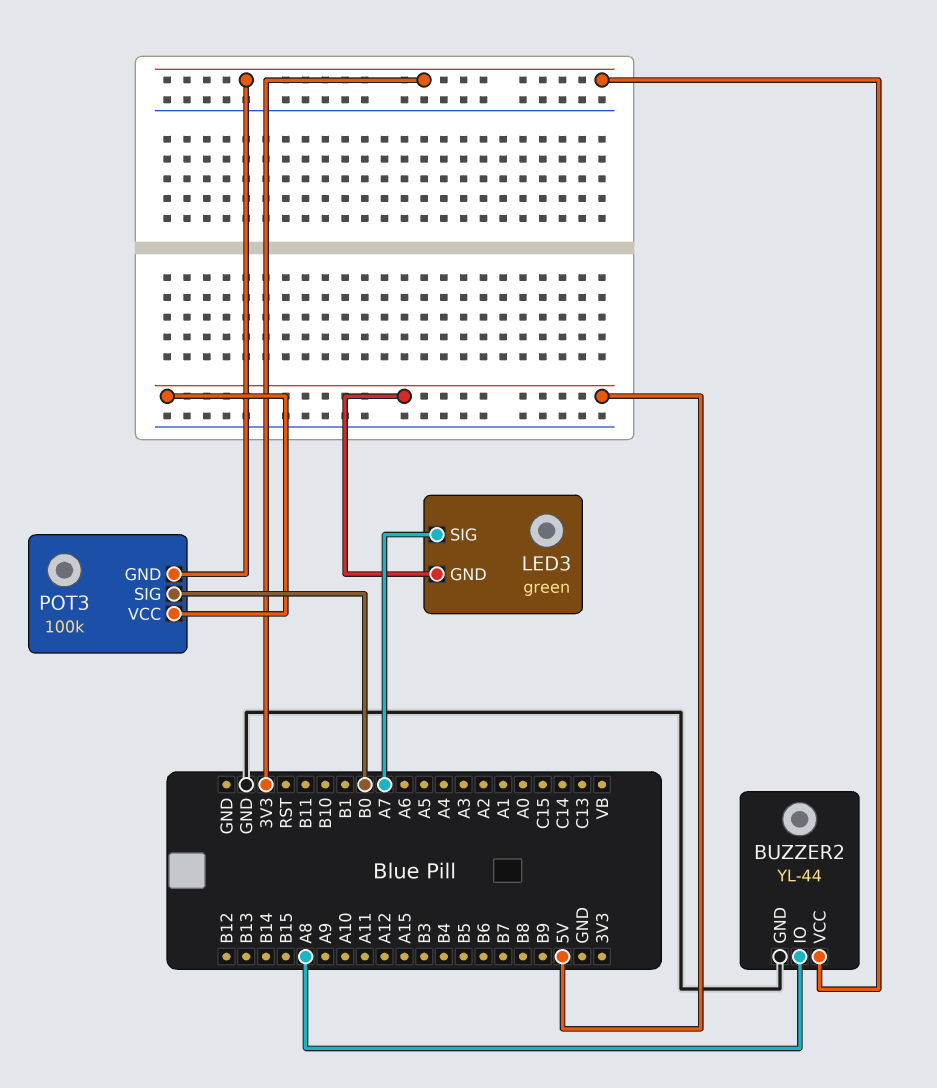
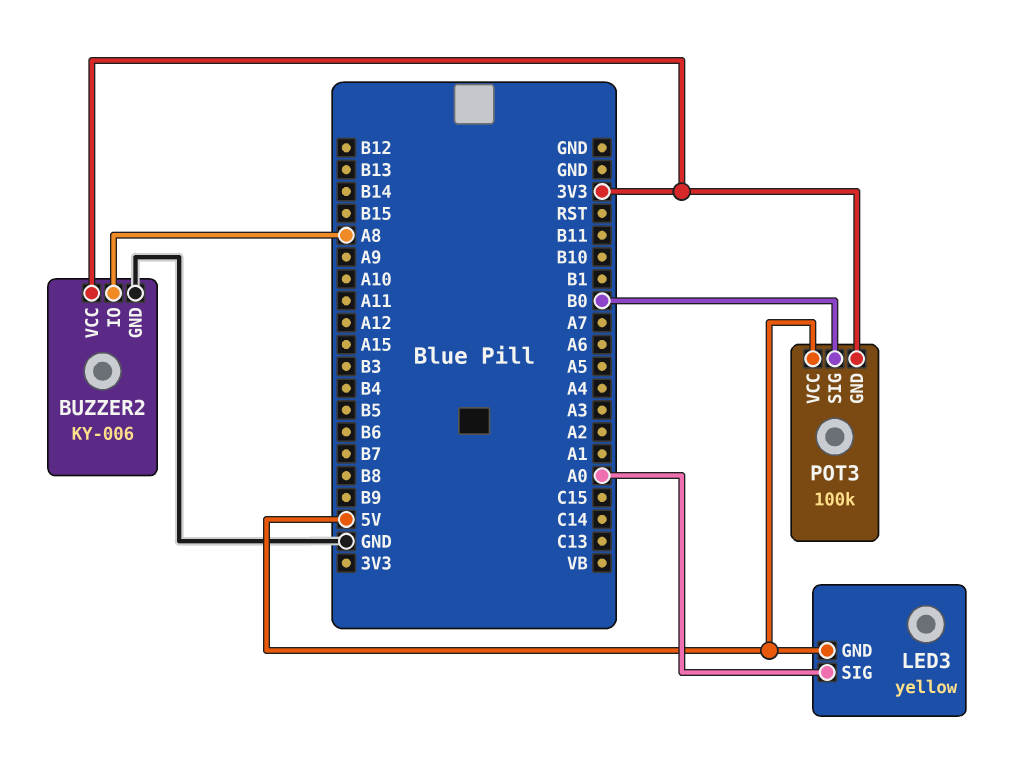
BUZZER2: YL-44 -> KY-006
LED3: green -> yellow
LED3 pin SIG: A7 -> A0

